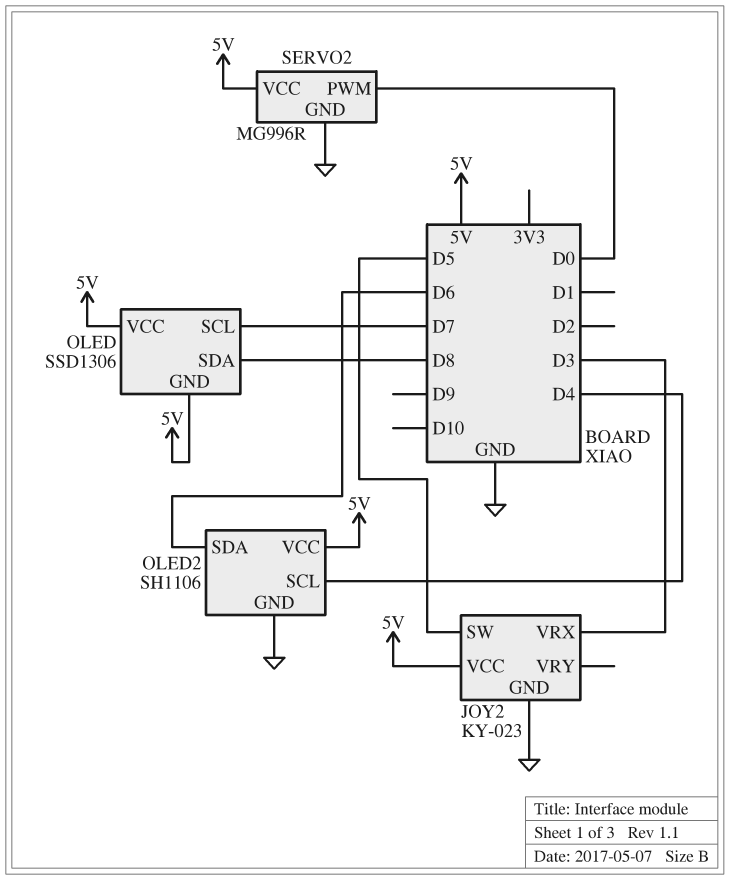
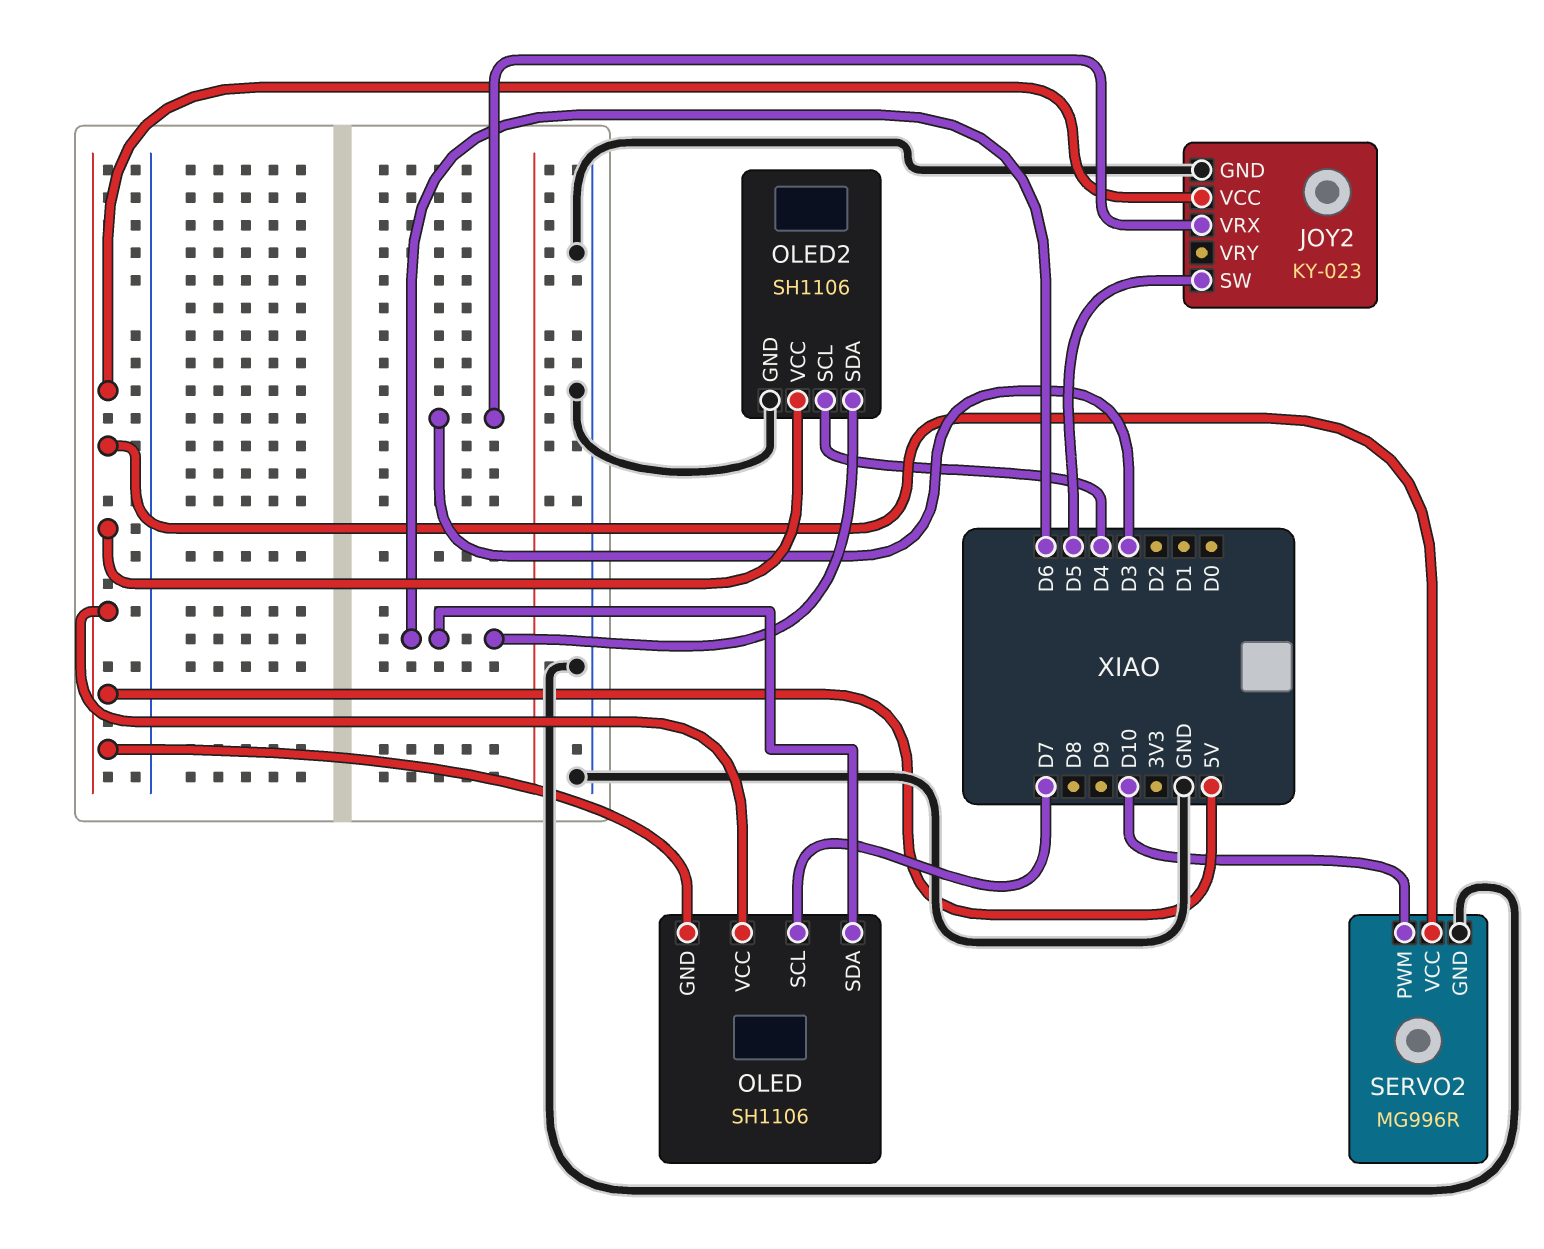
OLED: SSD1306 -> SH1106
OLED pin SDA: D8 -> D6
SERVO2 pin PWM: D0 -> D10

